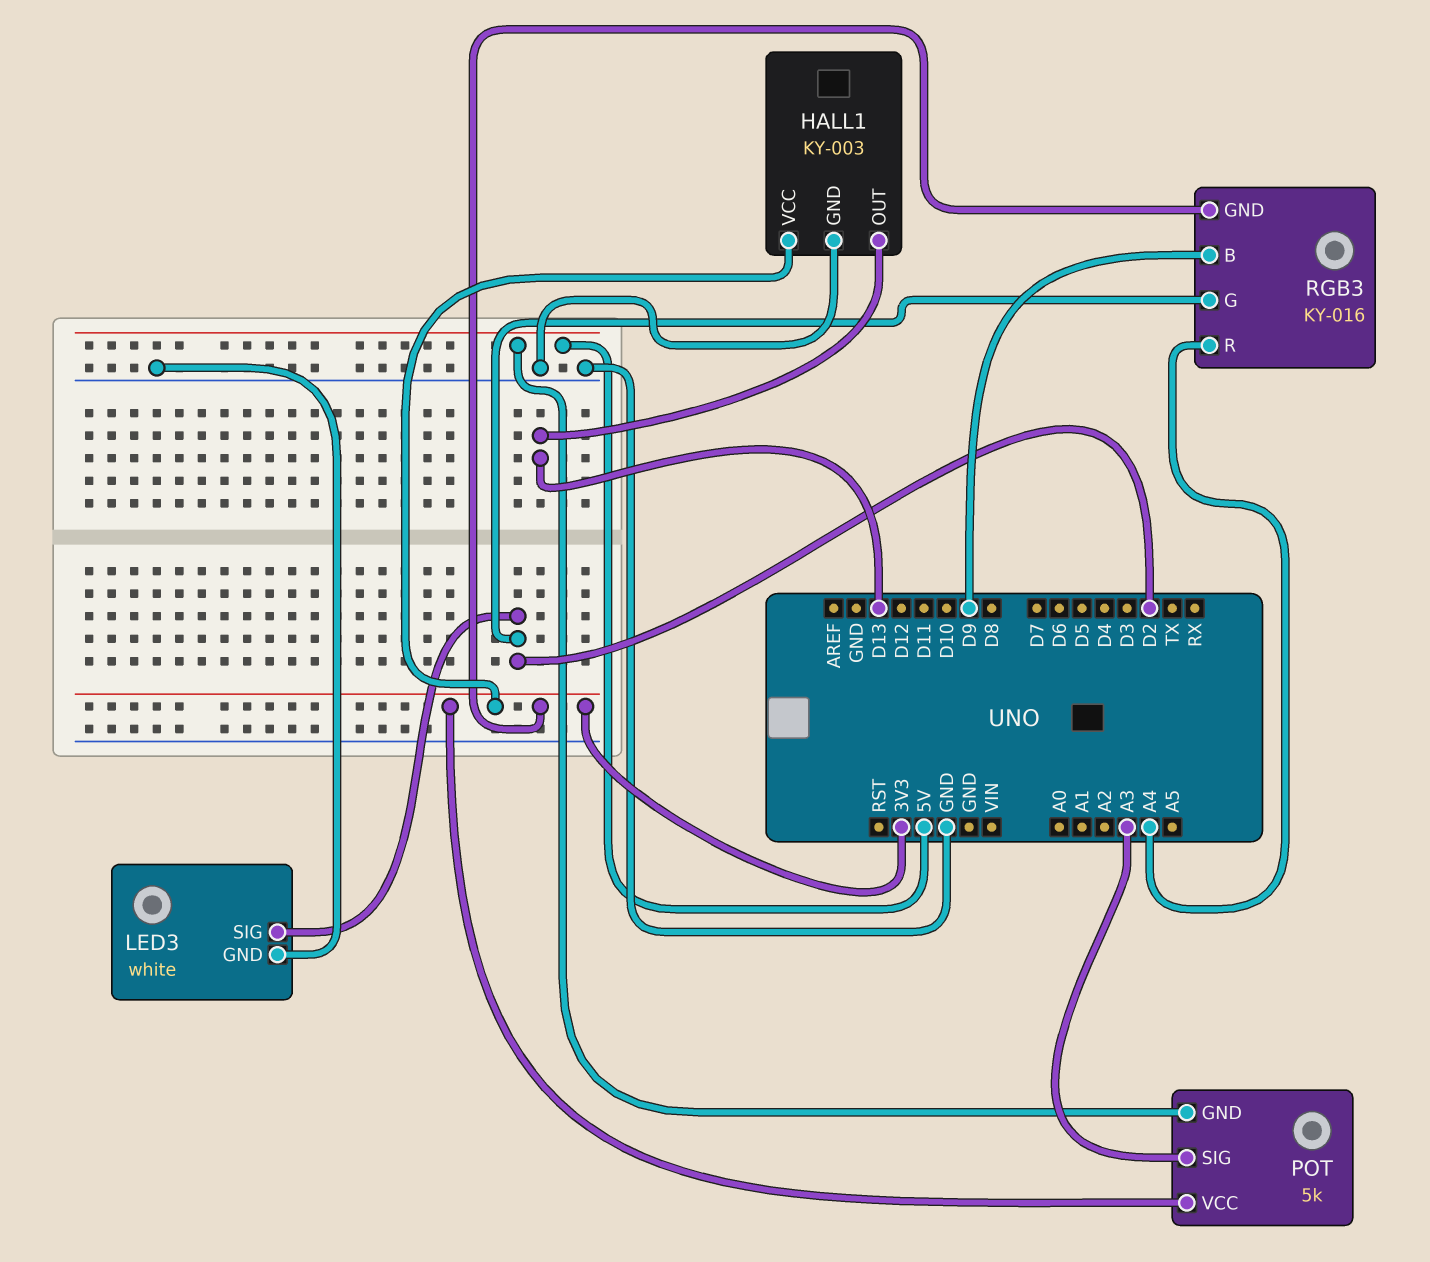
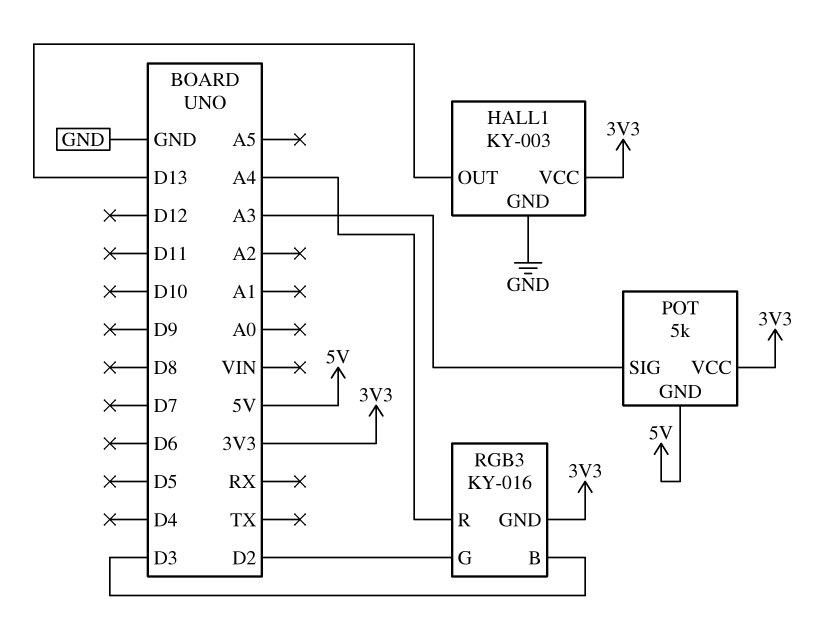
LED3: white -> none
LED3 pin GND: GND -> none
LED3 pin SIG: D2 -> none
RGB3 pin B: D9 -> D3

